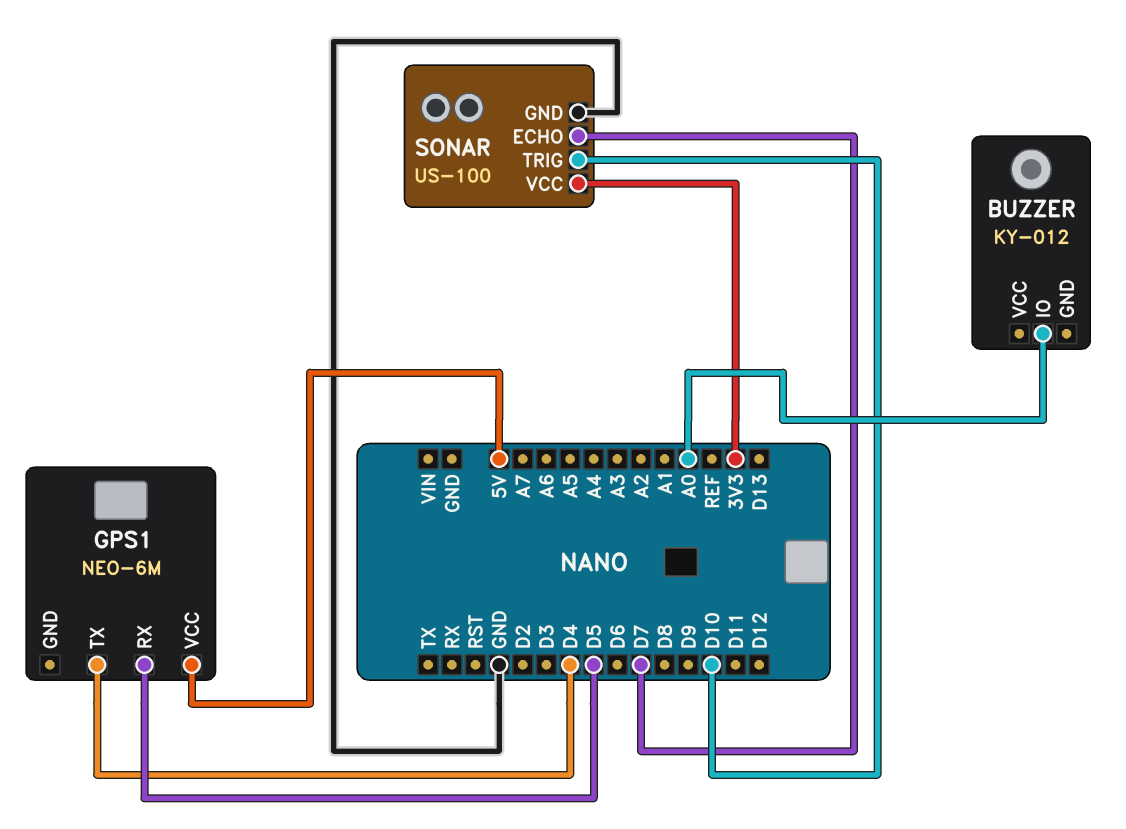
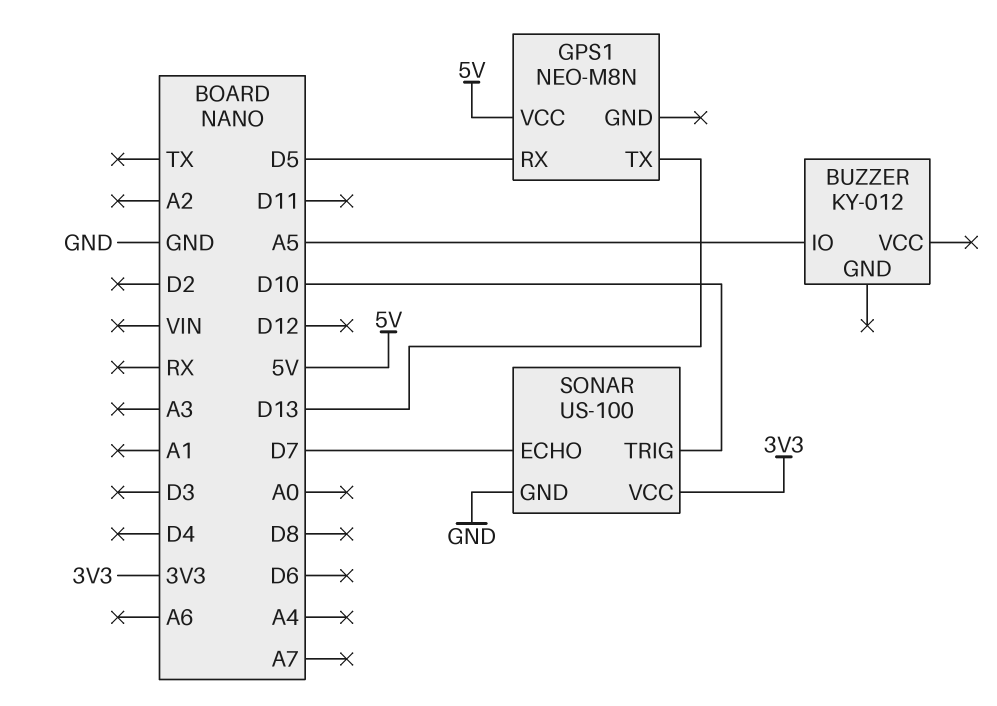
BUZZER pin IO: A0 -> A5
GPS1: NEO-6M -> NEO-M8N
GPS1 pin TX: D4 -> D13

